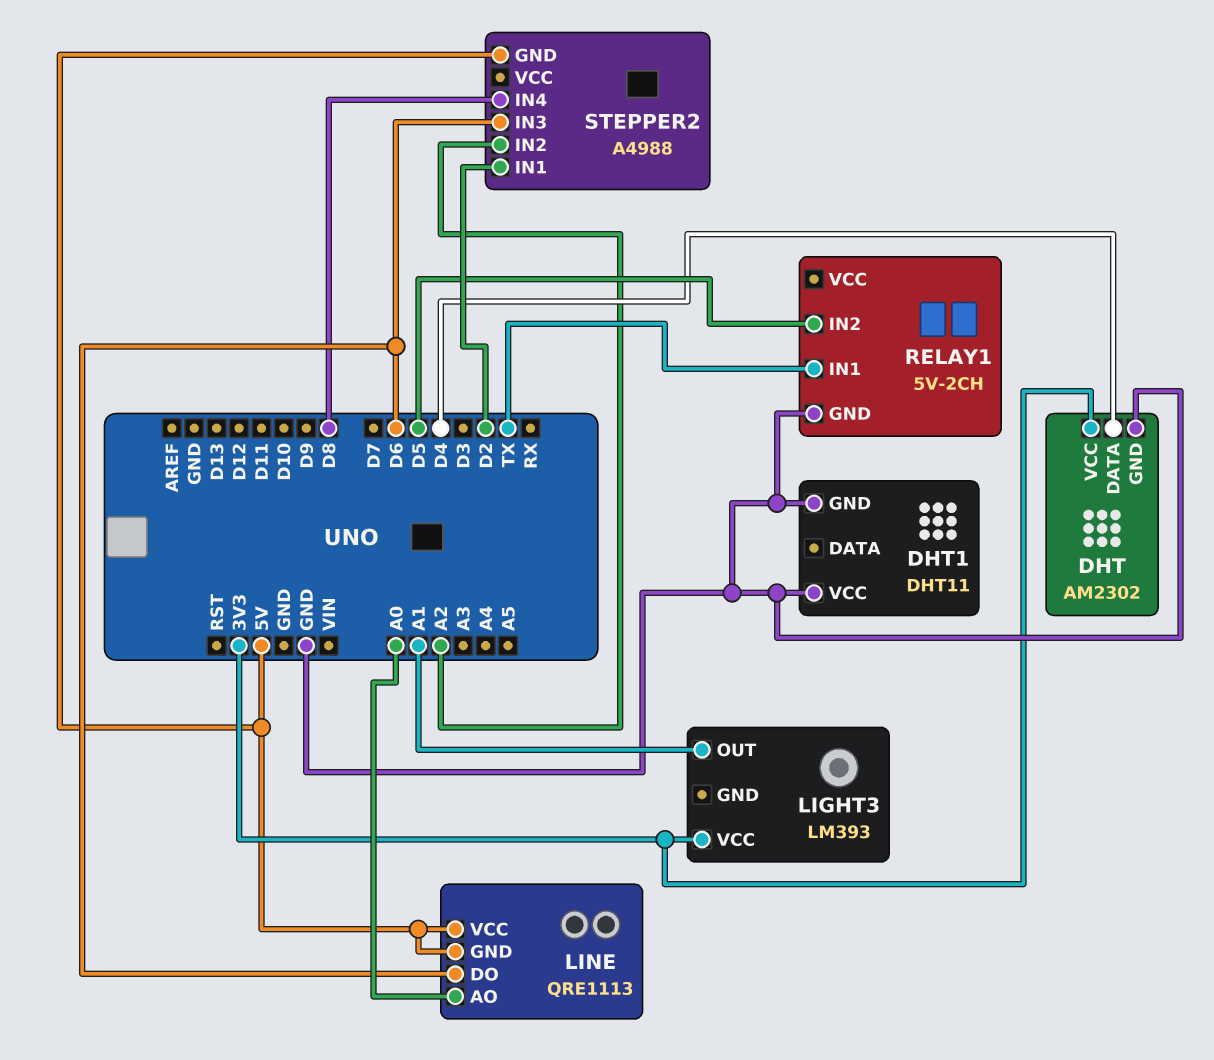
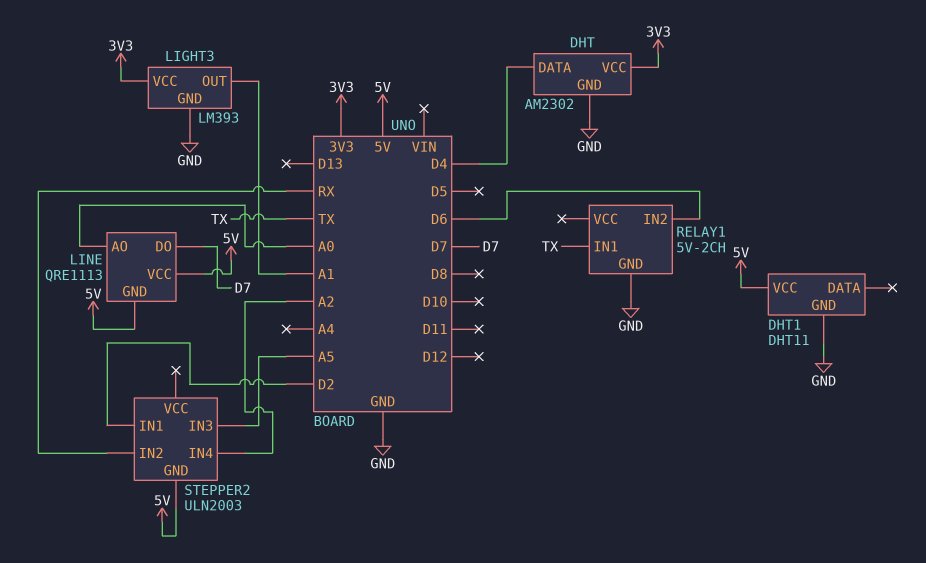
DHT1 pin VCC: GND -> 5V
LIGHT3 pin GND: none -> GND
LINE pin DO: D6 -> D7
RELAY1 pin IN2: D5 -> D6
STEPPER2: A4988 -> ULN2003
STEPPER2 pin IN2: A2 -> RX
STEPPER2 pin IN3: D6 -> A5
STEPPER2 pin IN4: D8 -> A2

